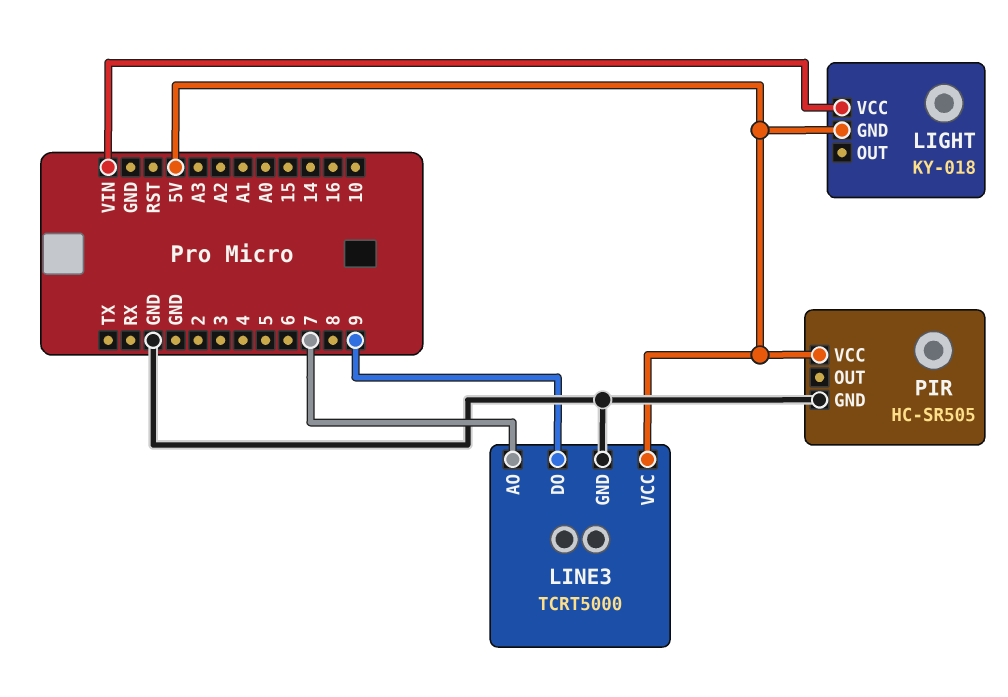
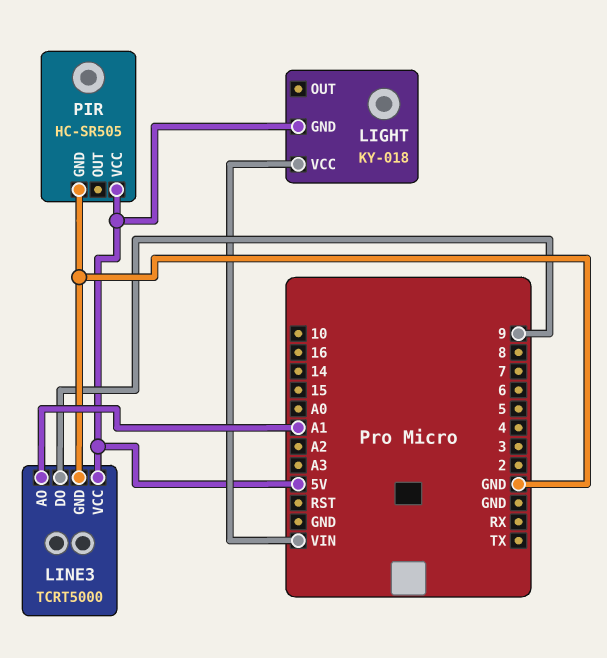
LINE3 pin AO: 7 -> A1

